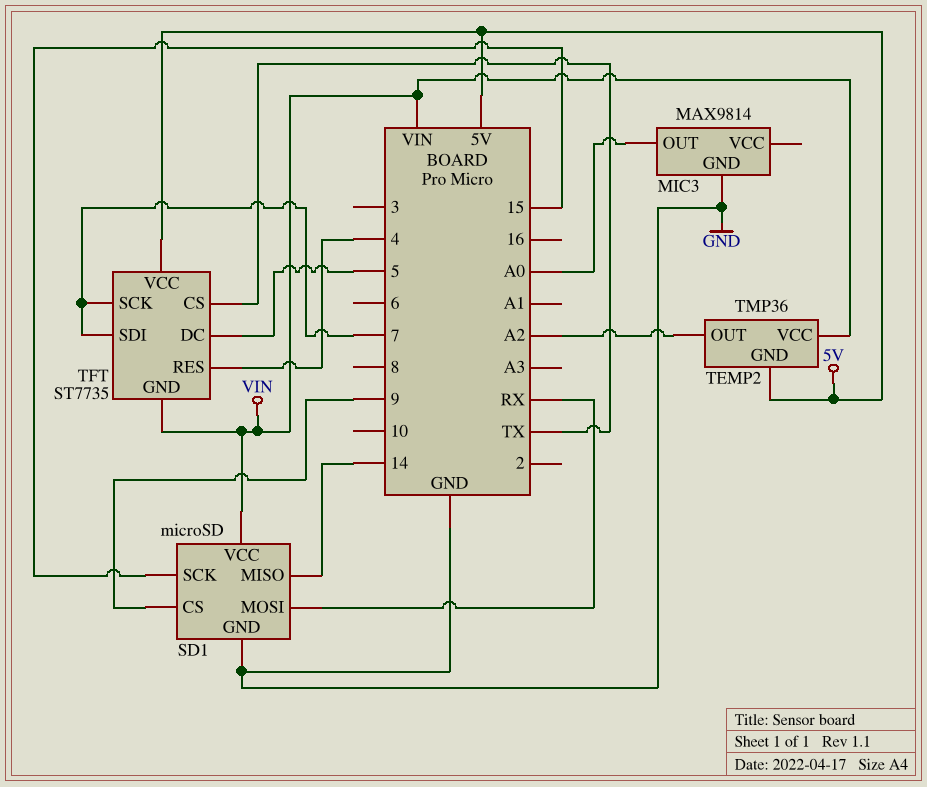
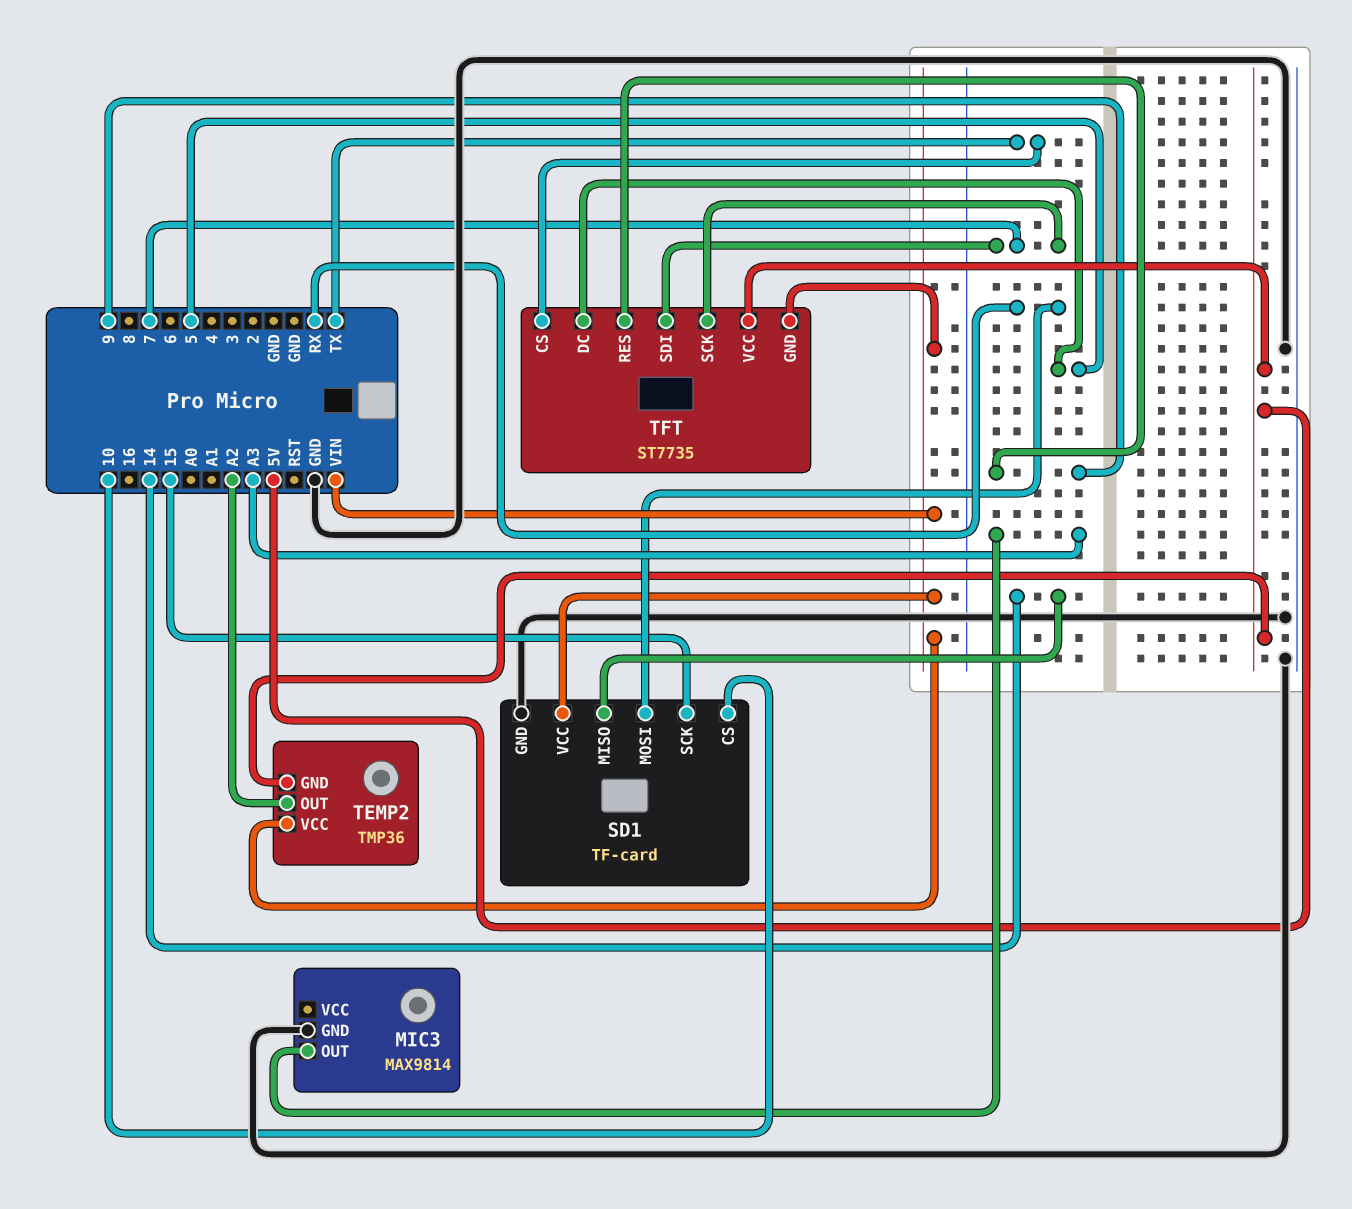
MIC3 pin OUT: A0 -> A3
SD1: microSD -> TF-card
SD1 pin CS: 9 -> 10
TFT pin RES: 4 -> 9

